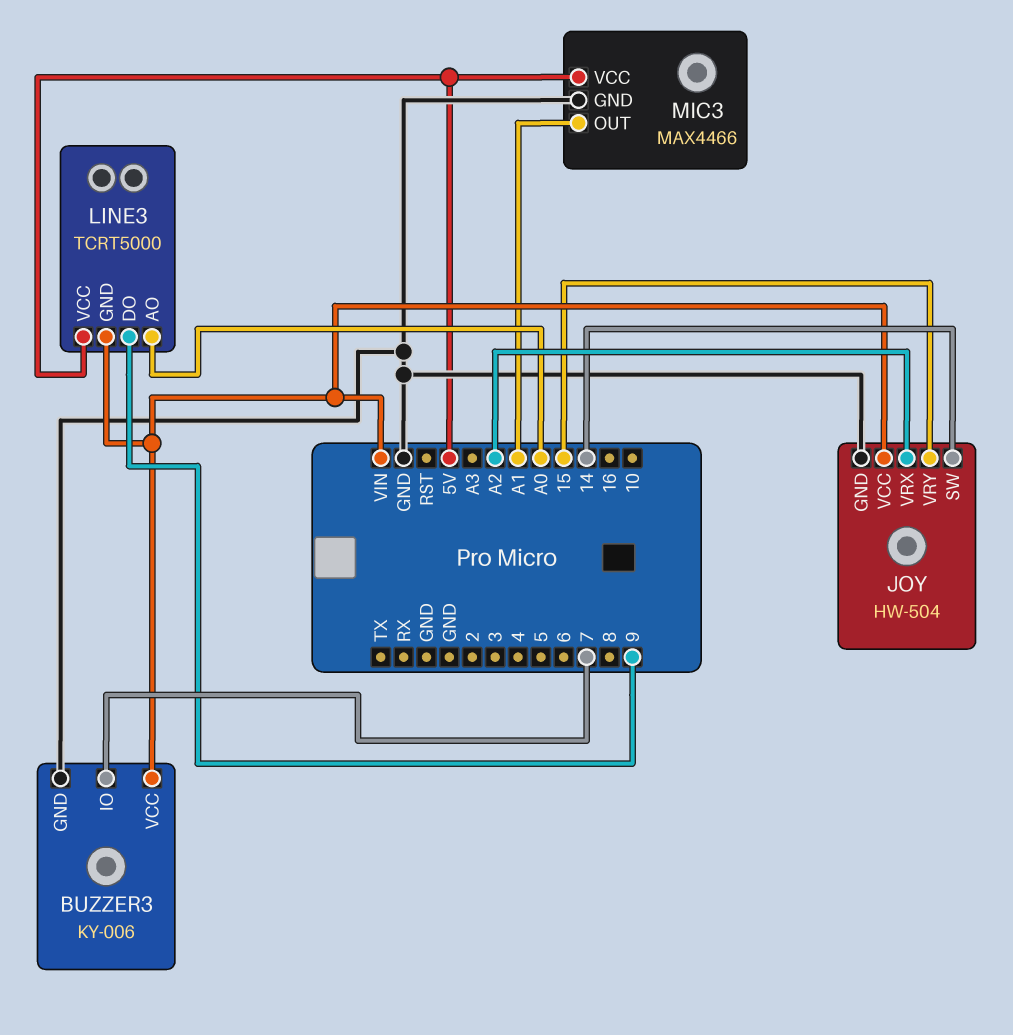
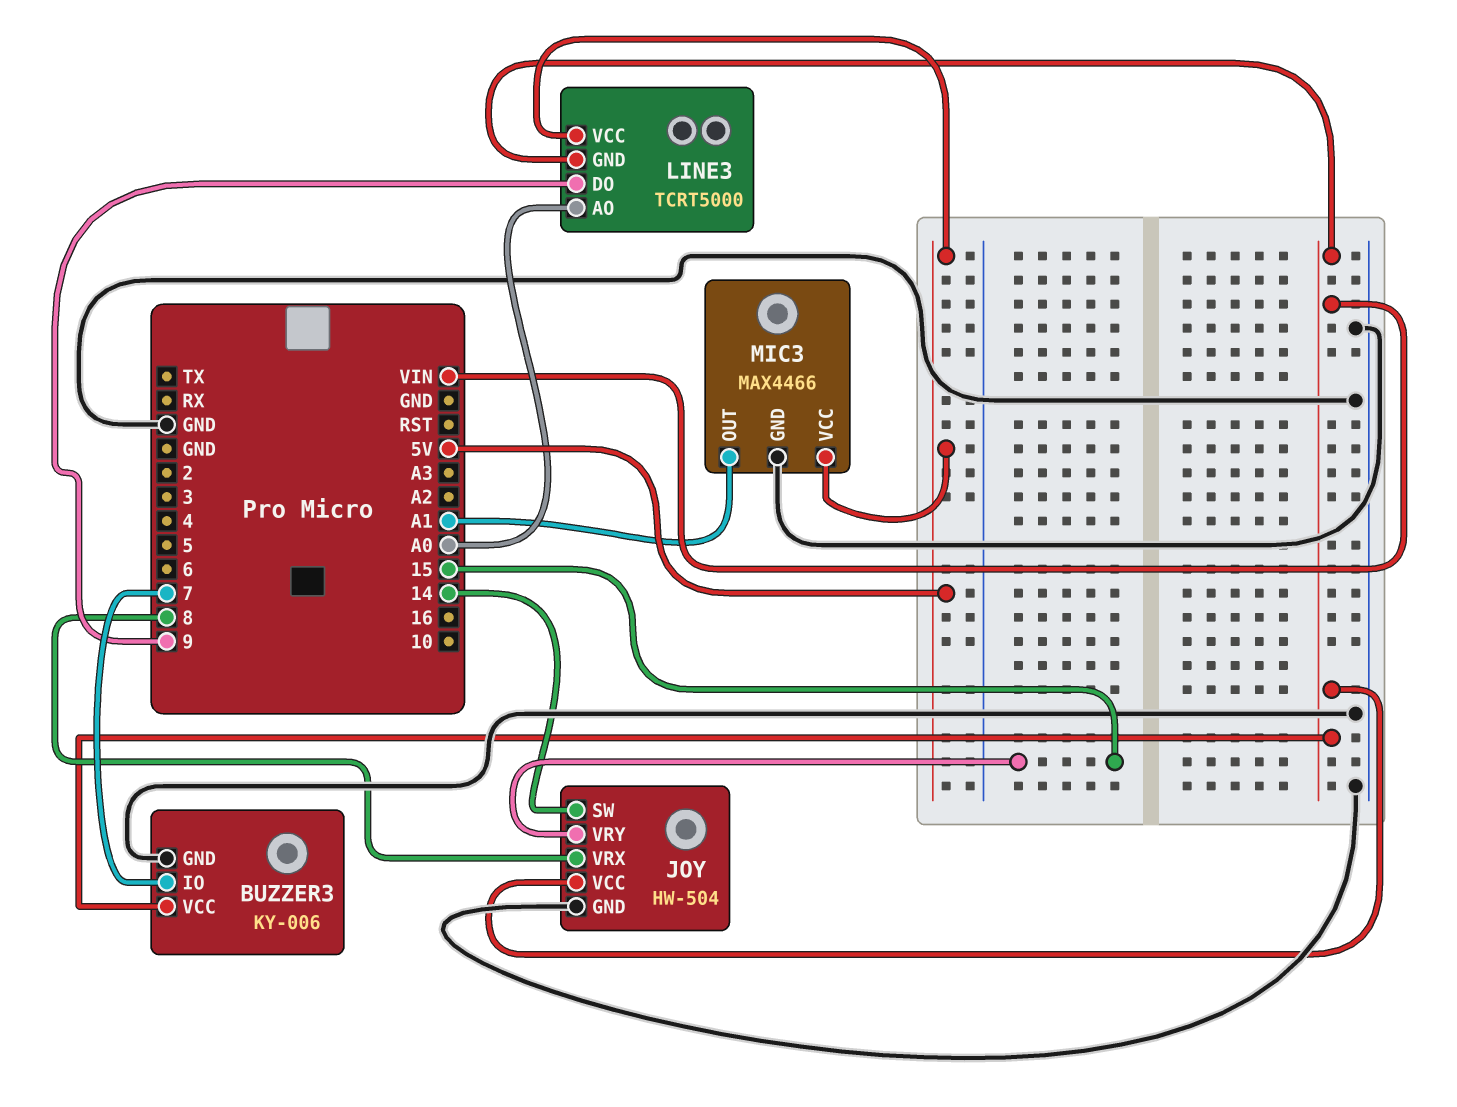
JOY pin VRX: A2 -> 8

